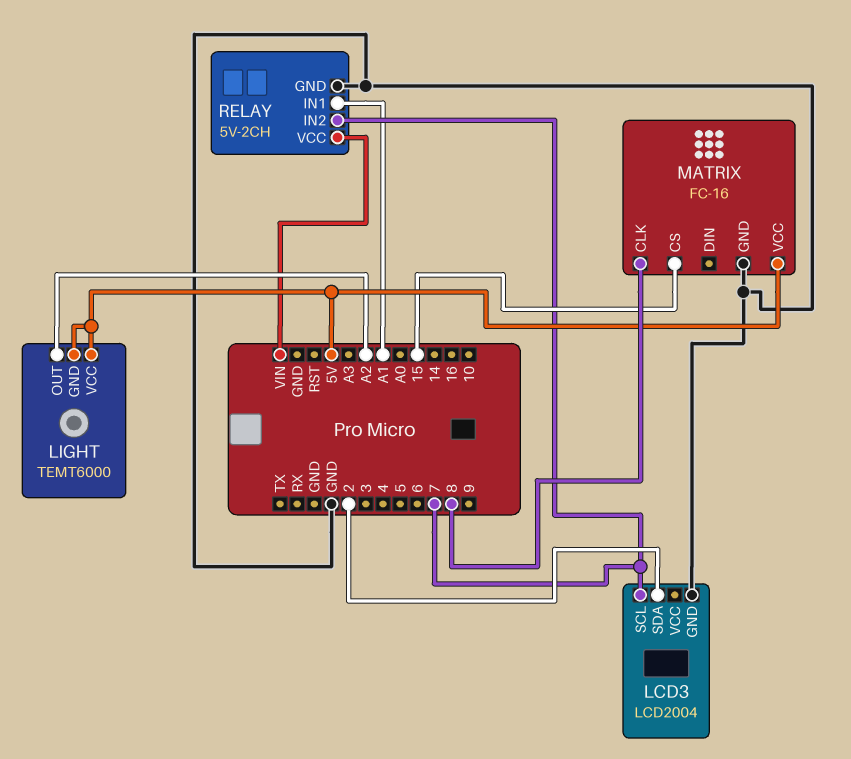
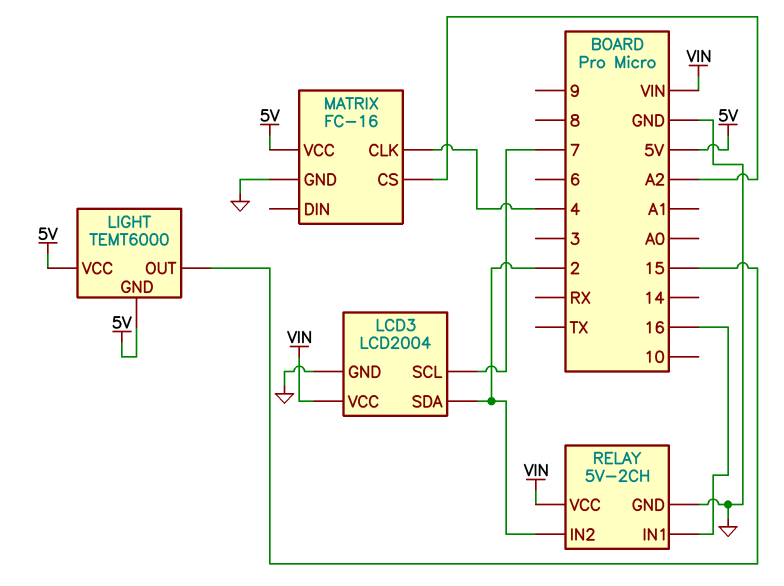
LCD3 pin VCC: none -> VIN
LIGHT pin OUT: A2 -> 15
MATRIX pin CLK: 8 -> 4
MATRIX pin CS: 15 -> A2
RELAY pin IN1: A1 -> 16
RELAY pin IN2: 7 -> 2

